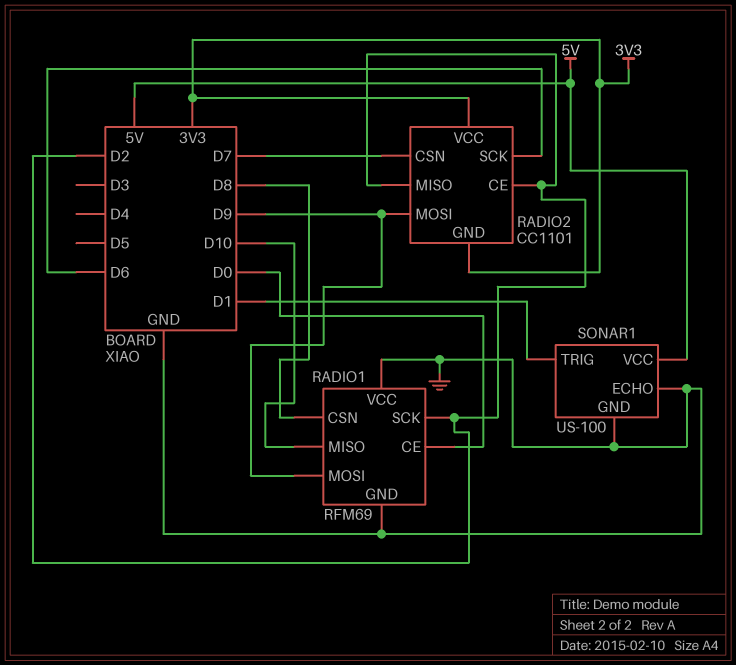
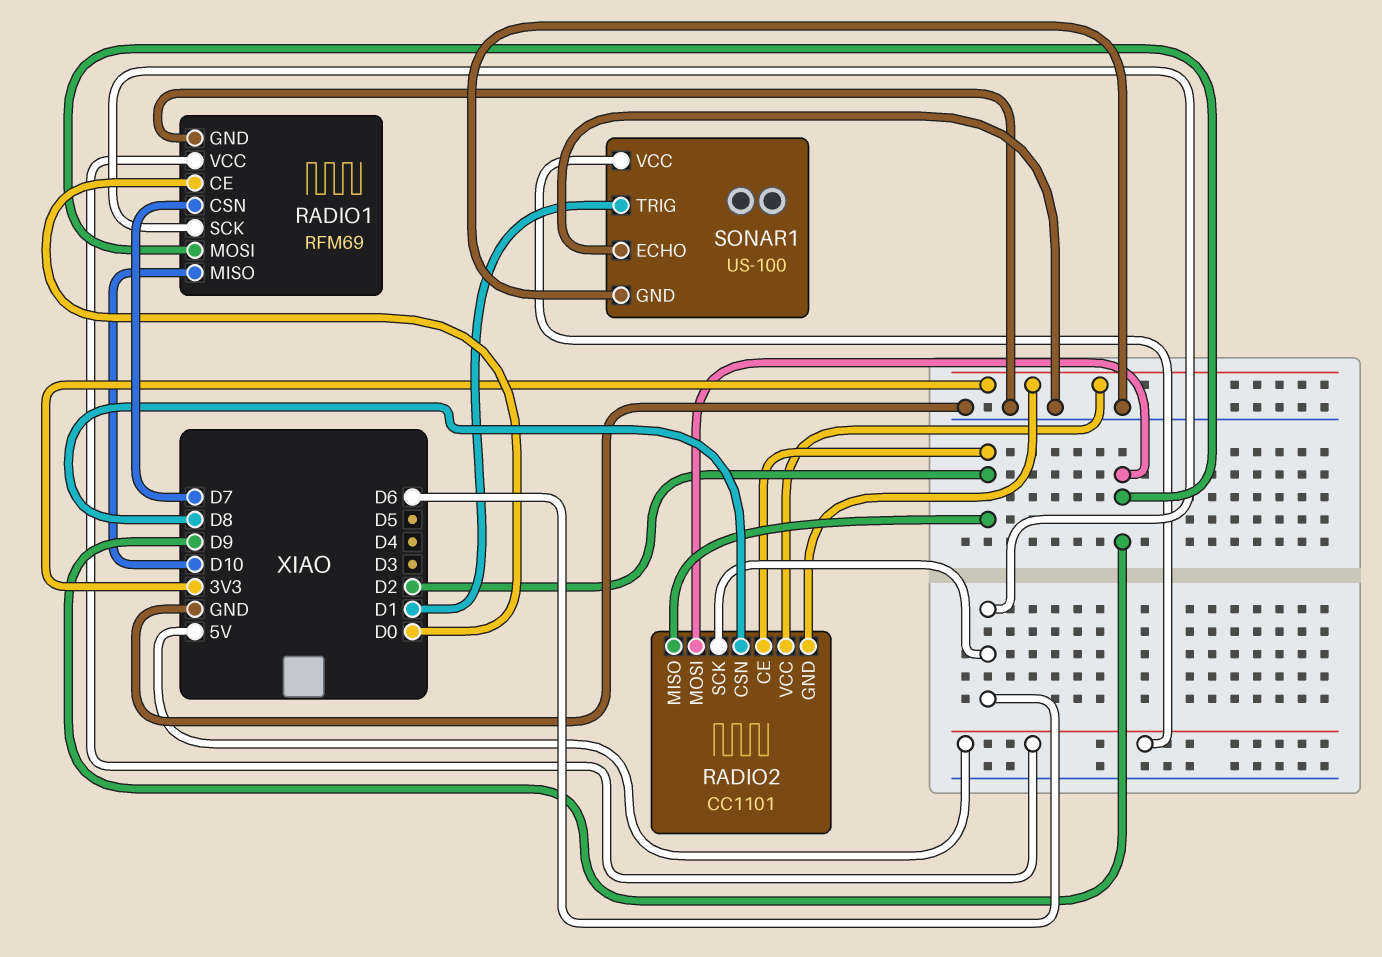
RADIO1 pin CSN: D8 -> D7
RADIO1 pin SCK: D2 -> D6
RADIO1 pin VCC: GND -> 5V
RADIO2 pin CSN: D7 -> D8

